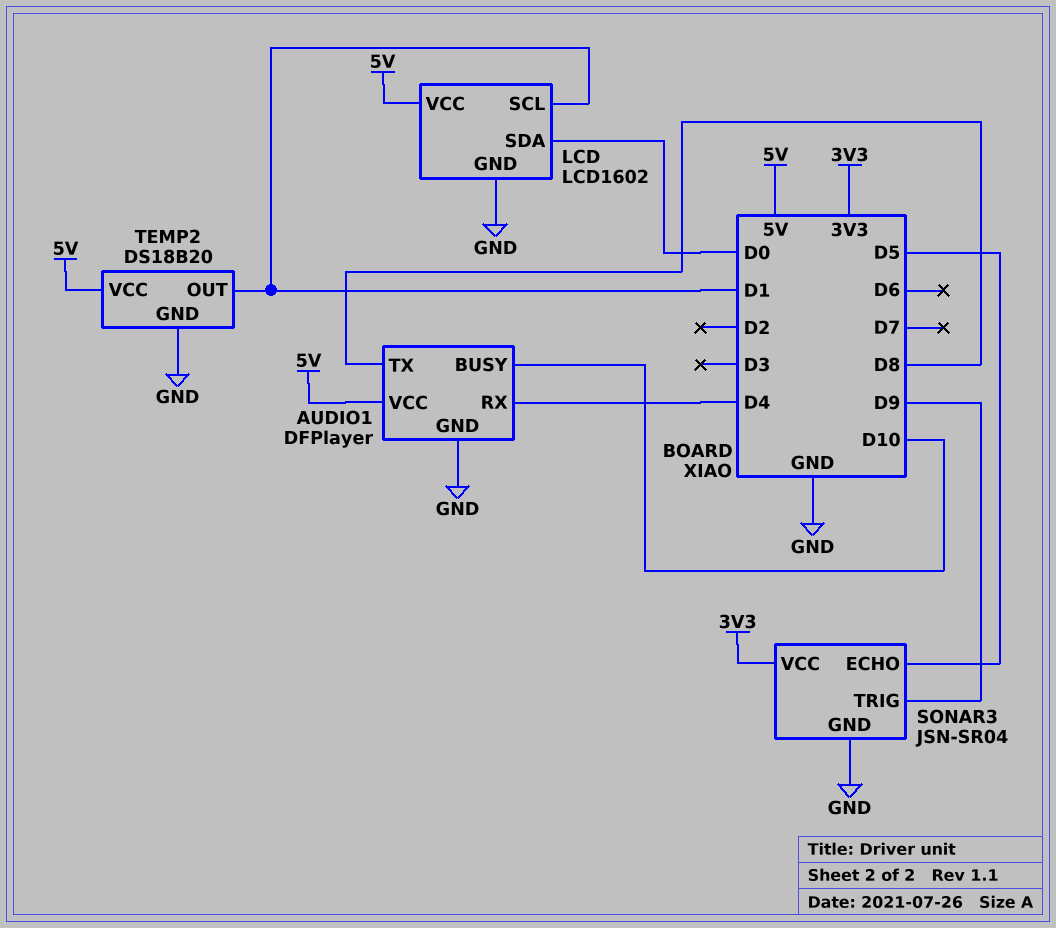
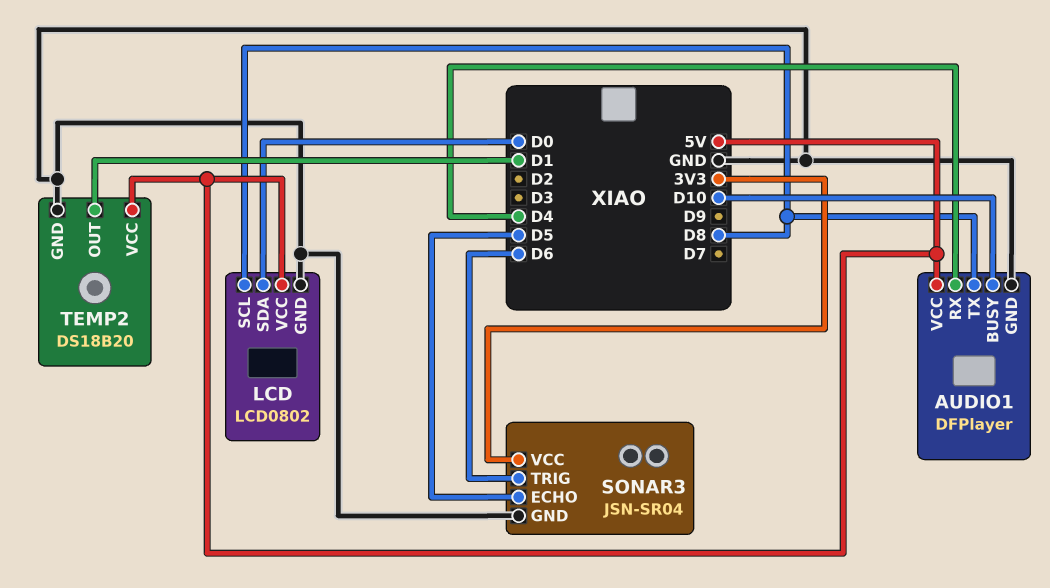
LCD: LCD1602 -> LCD0802
LCD pin SCL: D1 -> D8
SONAR3 pin TRIG: D9 -> D6

